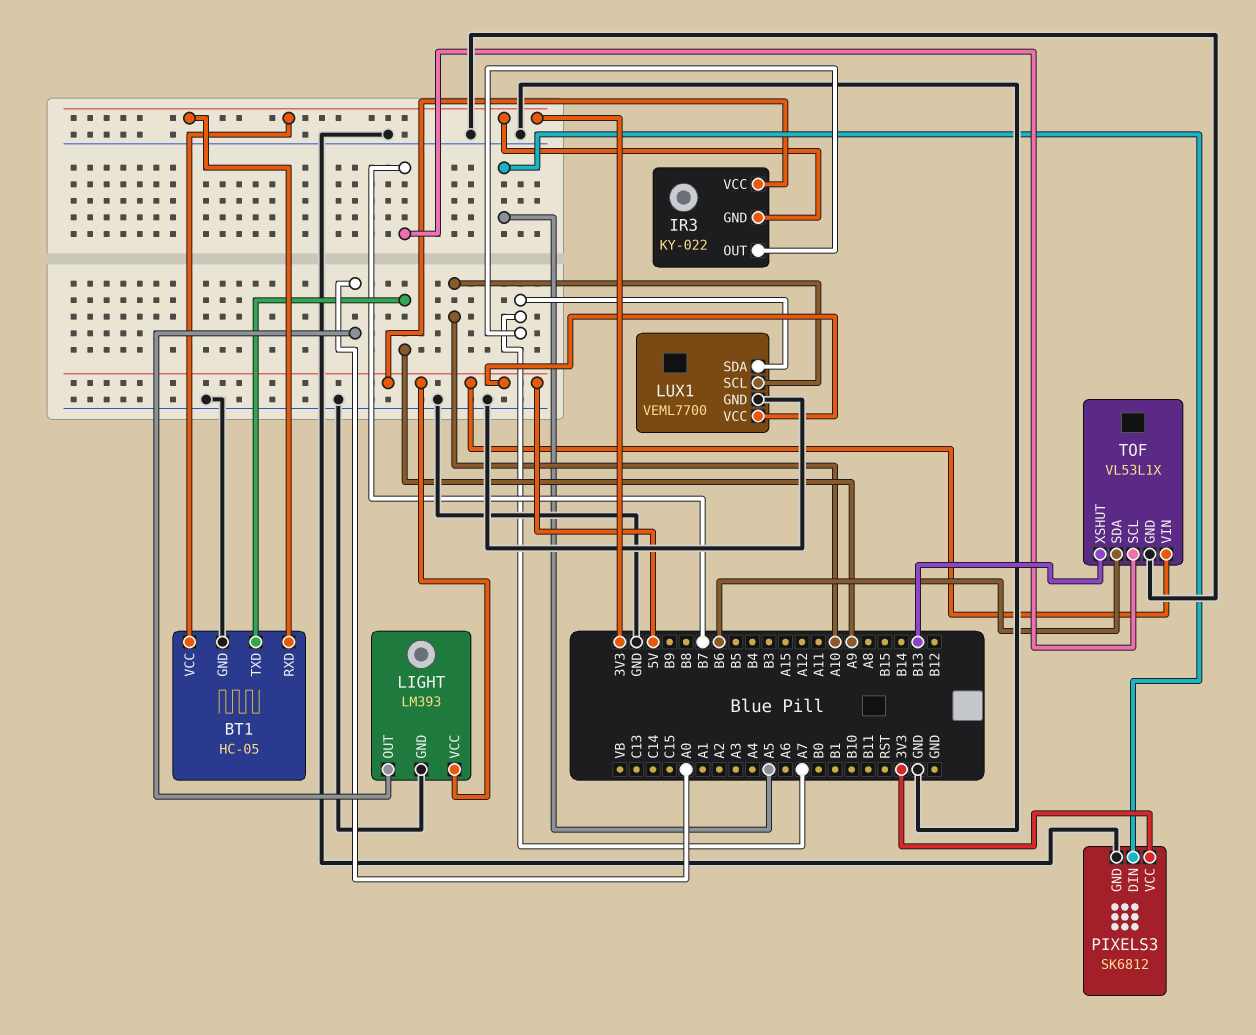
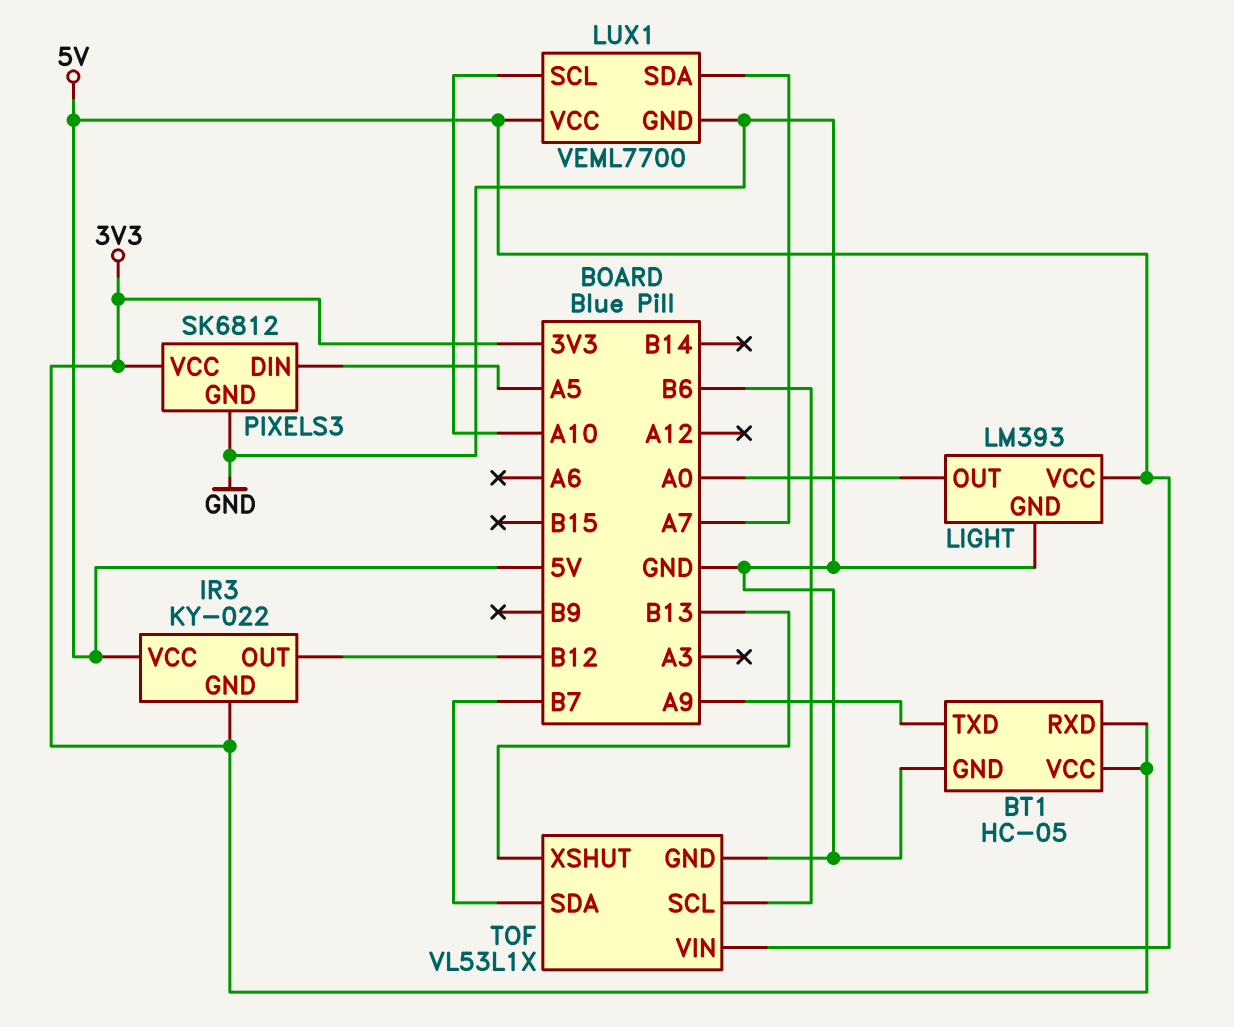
IR3 pin OUT: A7 -> B12
TOF pin SCL: B7 -> B6
TOF pin SDA: B6 -> B7

